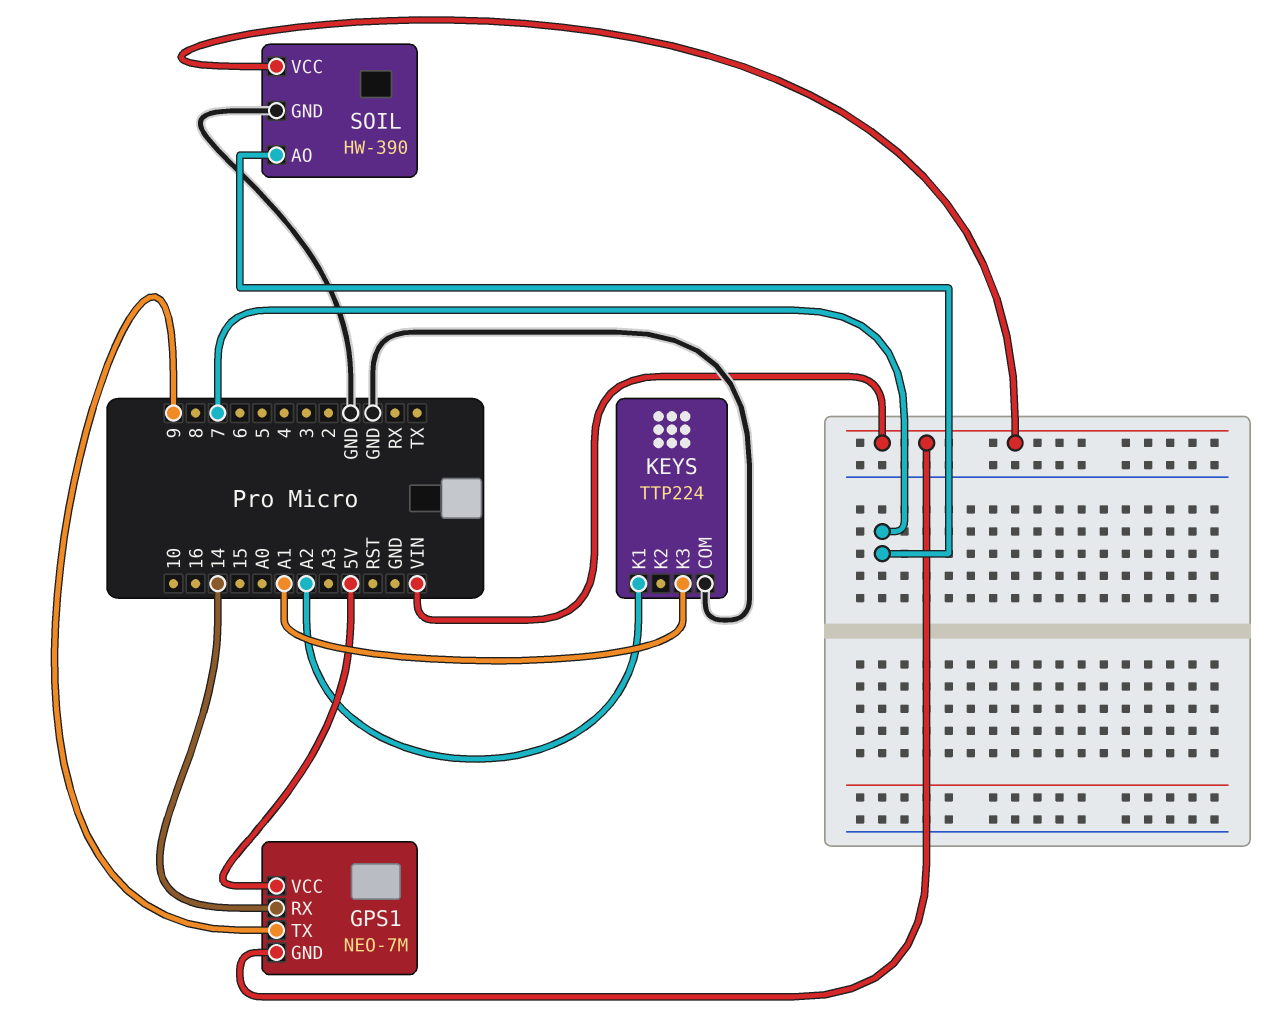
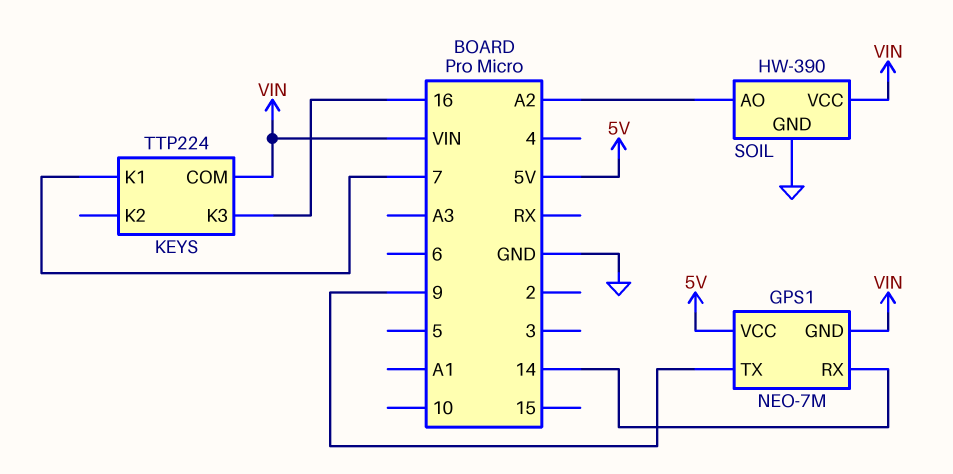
KEYS pin COM: GND -> VIN
KEYS pin K1: A2 -> 7
KEYS pin K3: A1 -> 16
SOIL pin AO: 7 -> A2

